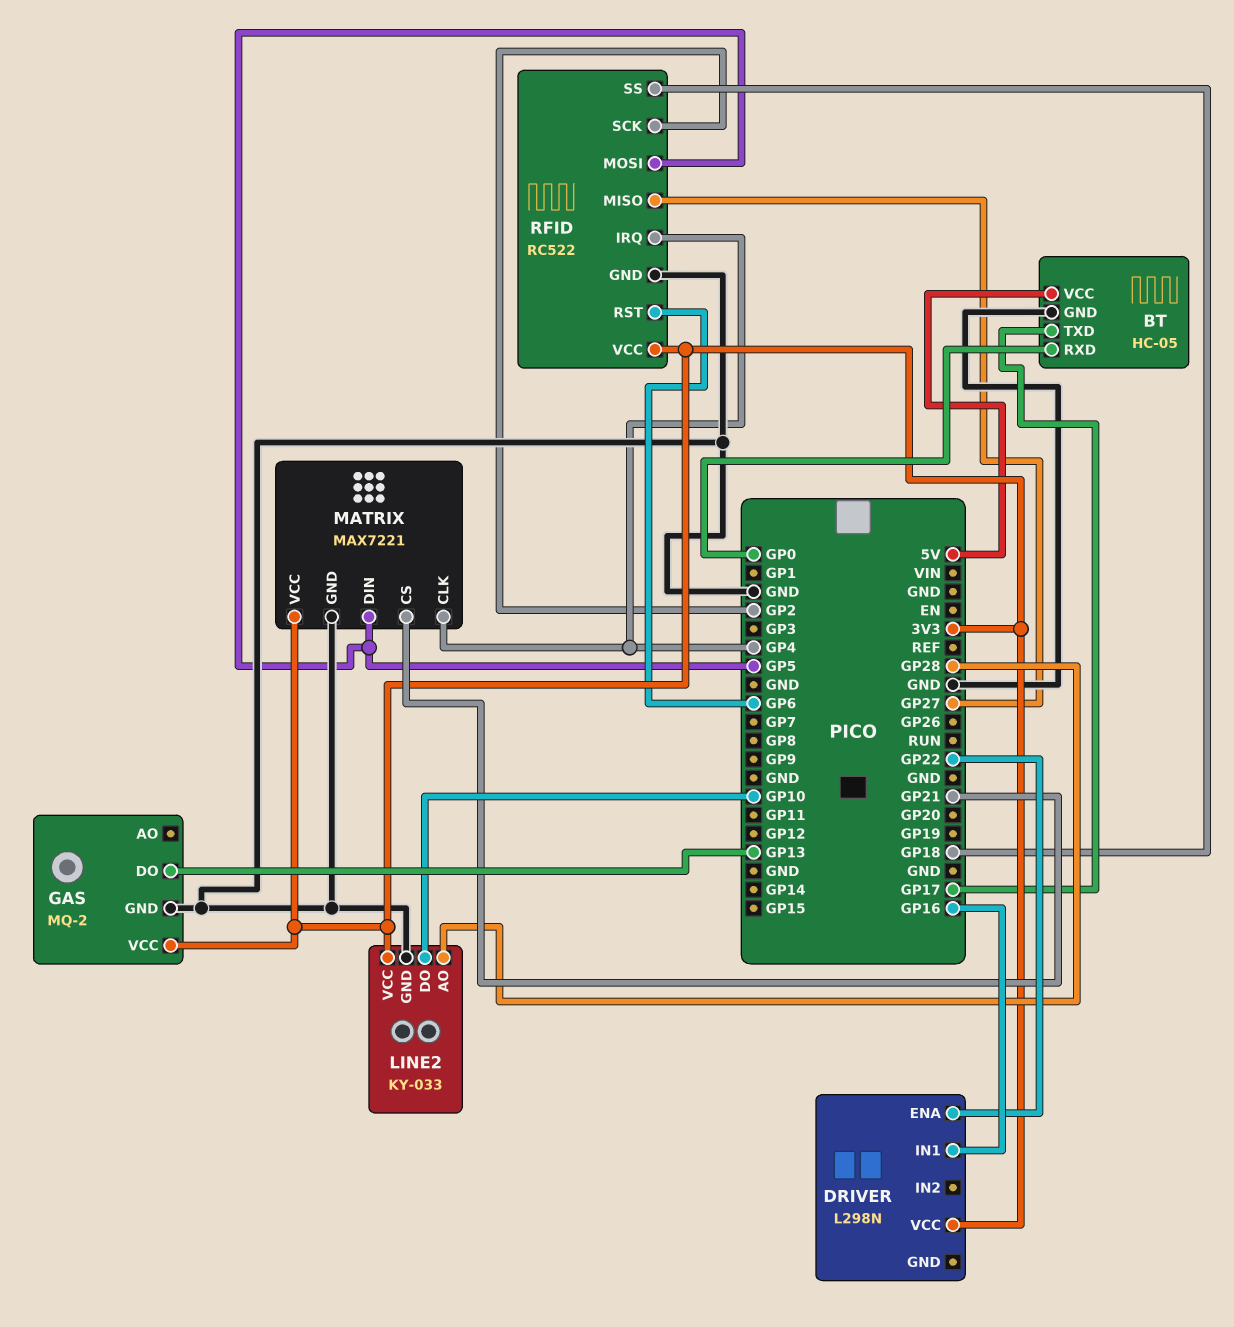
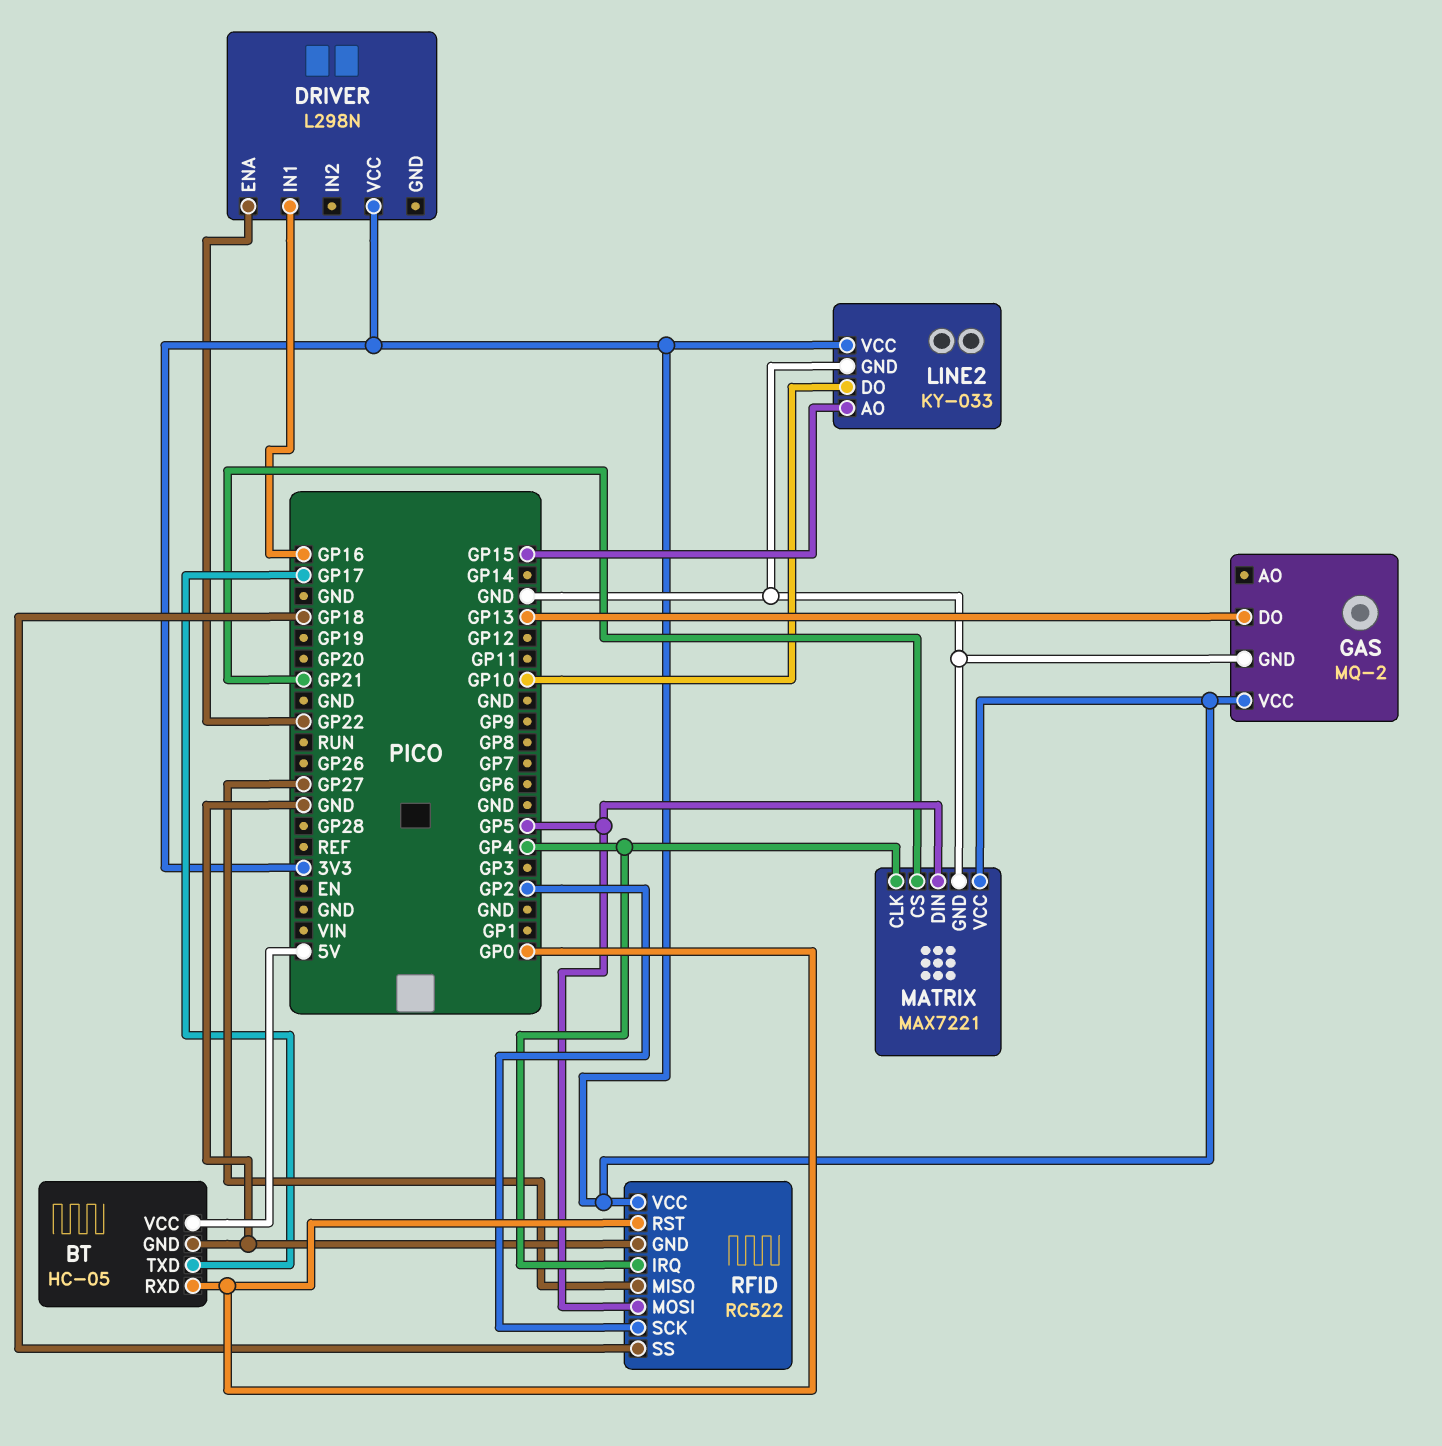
LINE2 pin AO: GP28 -> GP15
RFID pin RST: GP6 -> GP0

